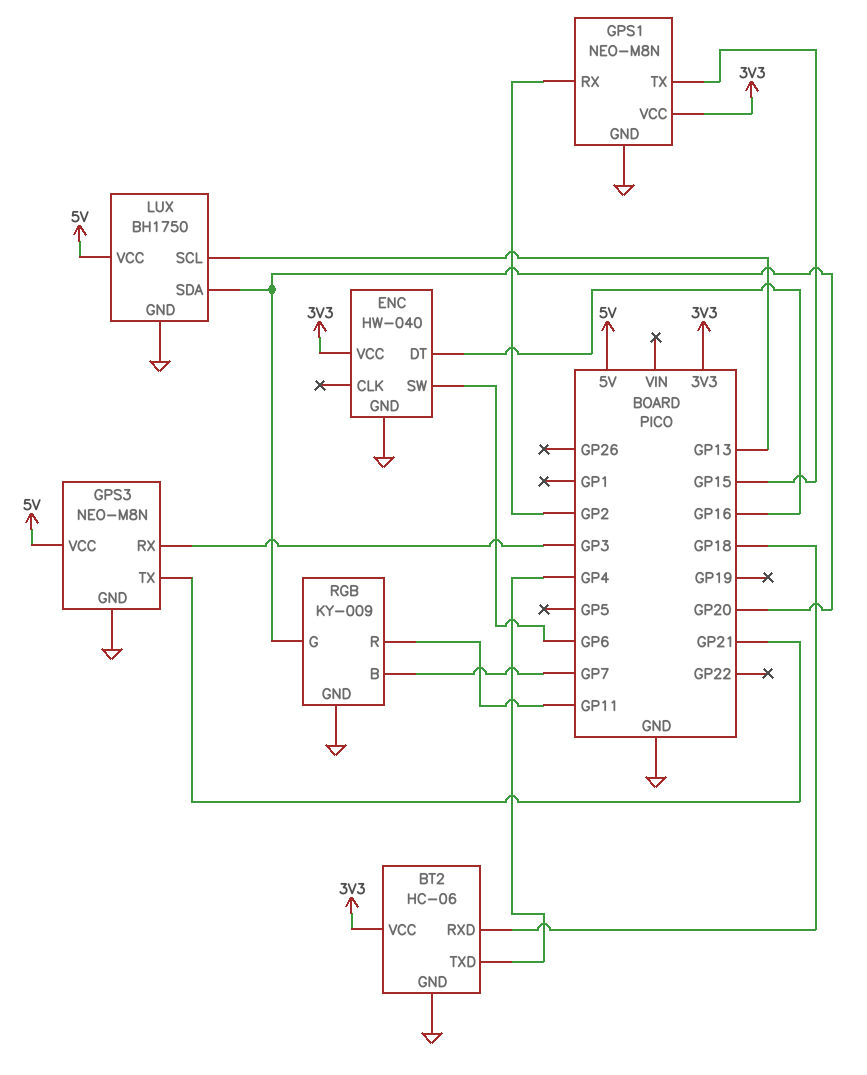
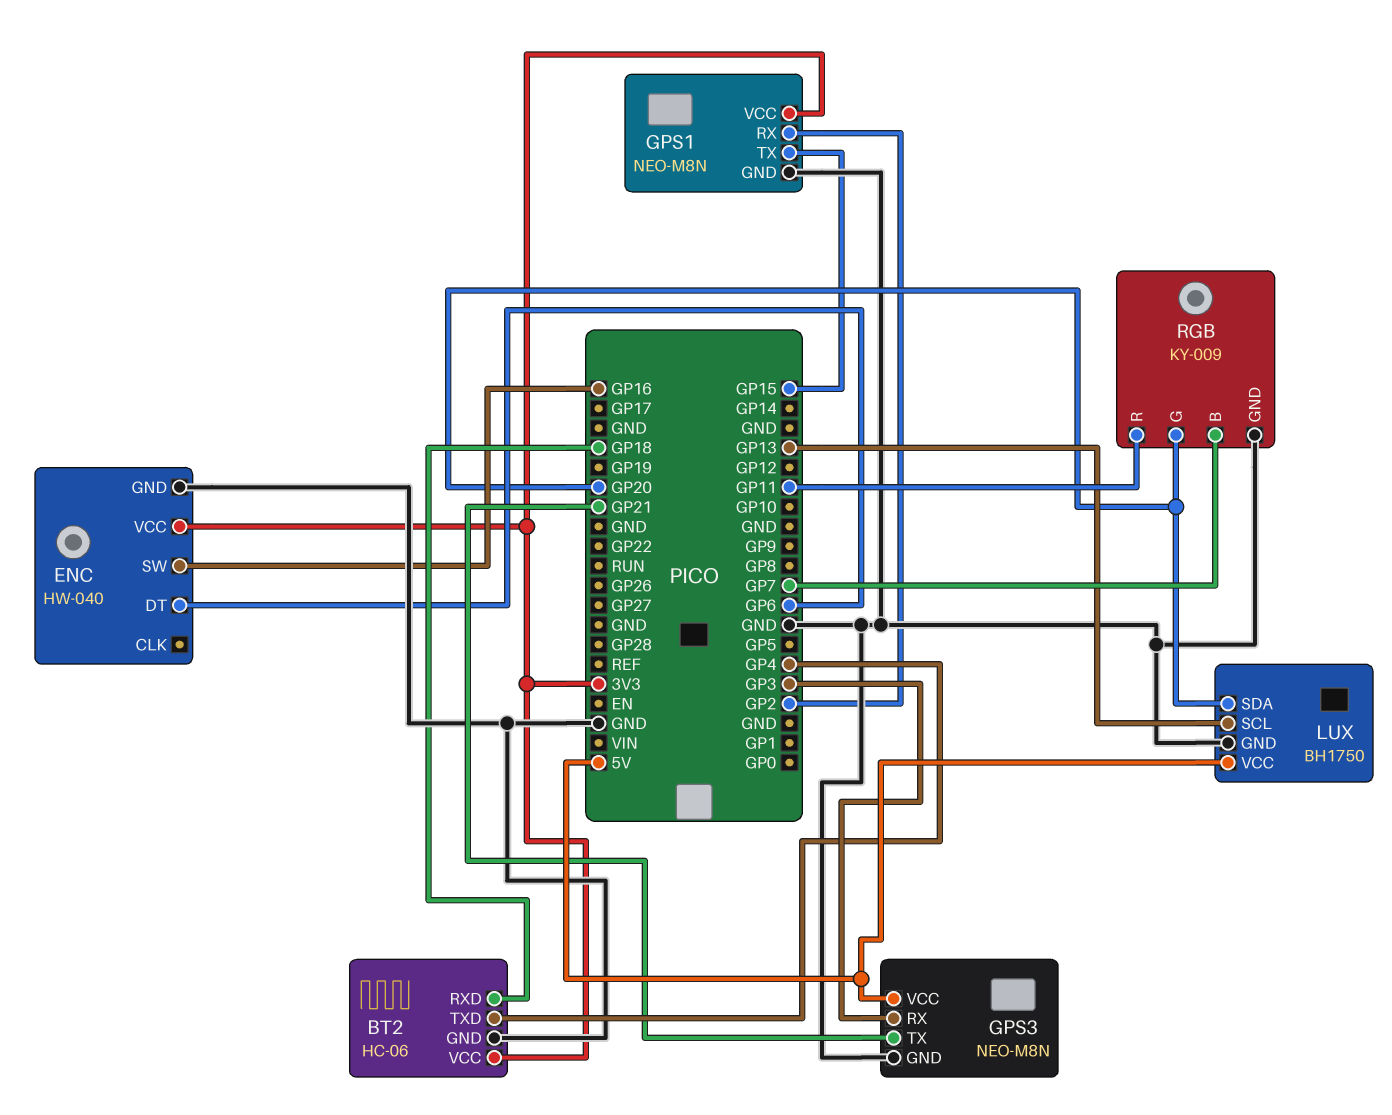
ENC pin DT: GP16 -> GP6
ENC pin SW: GP6 -> GP16

